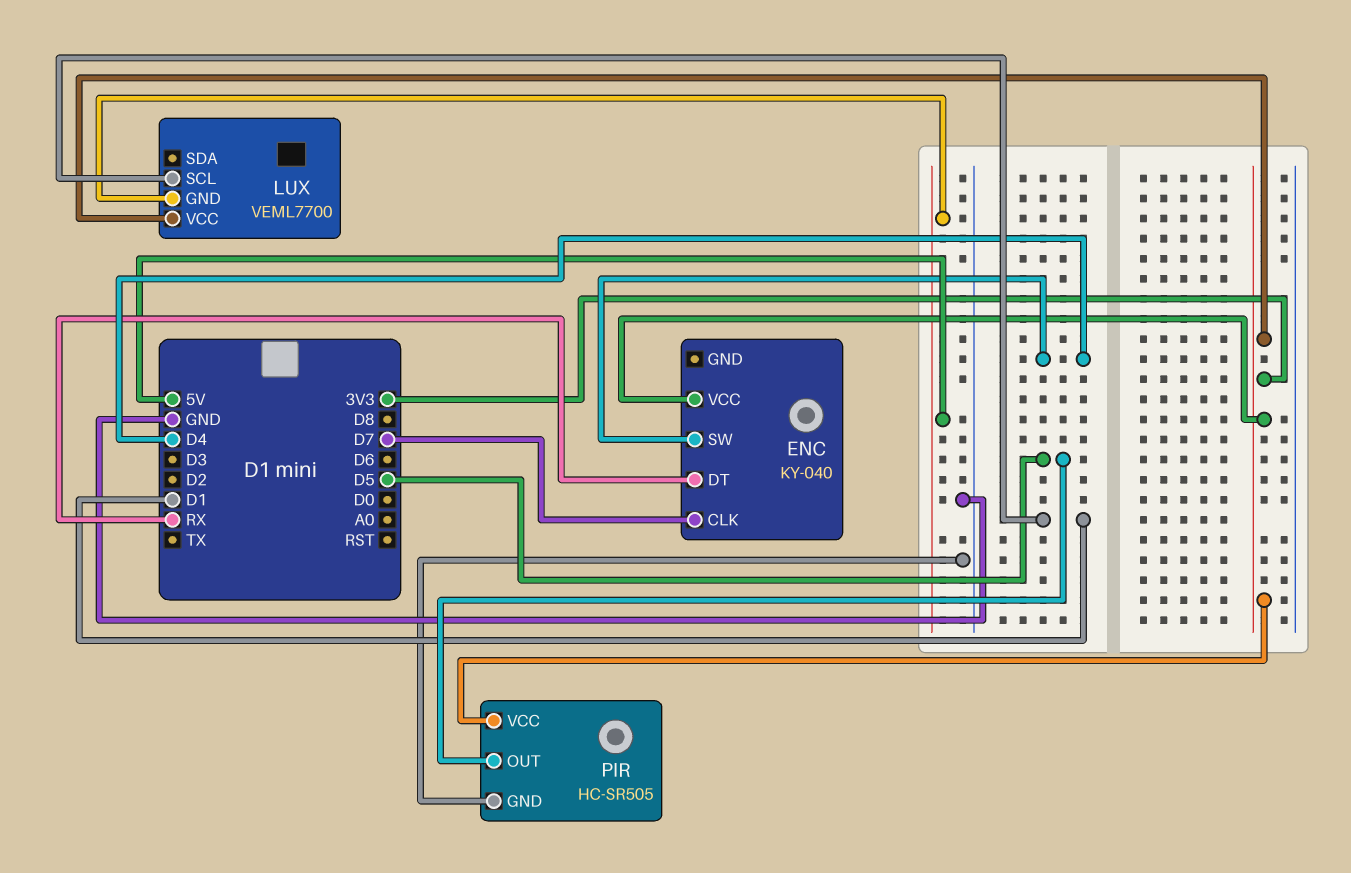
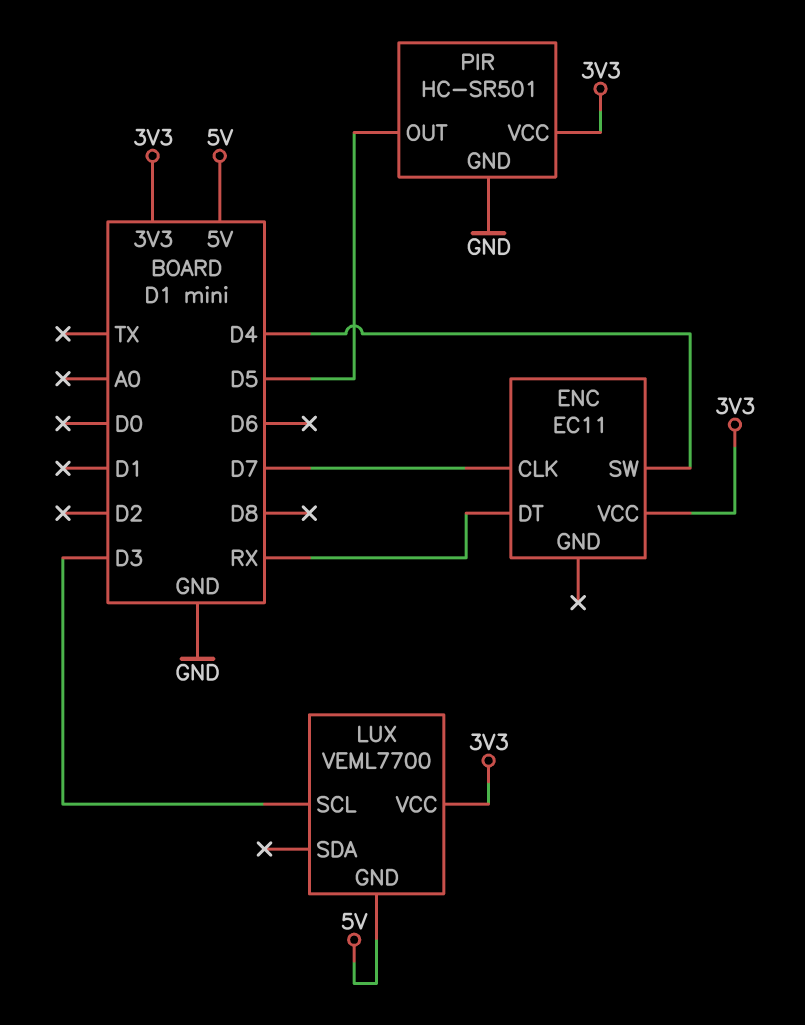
ENC: KY-040 -> EC11
LUX pin SCL: D1 -> D3
PIR: HC-SR505 -> HC-SR501

